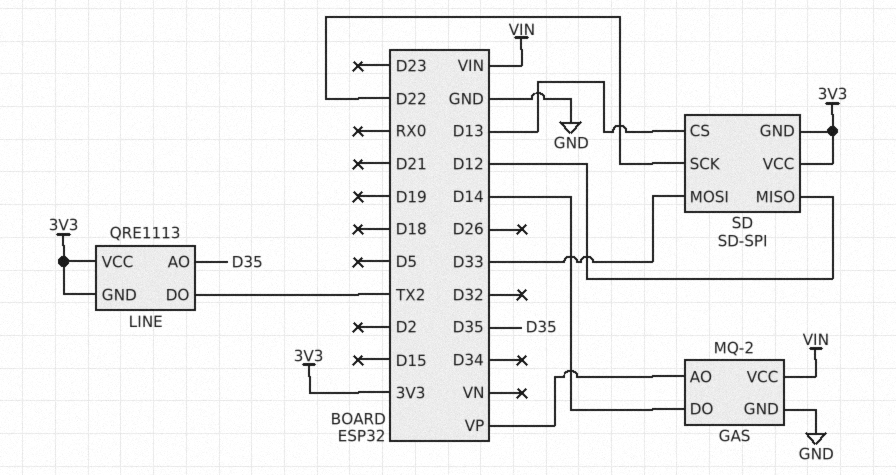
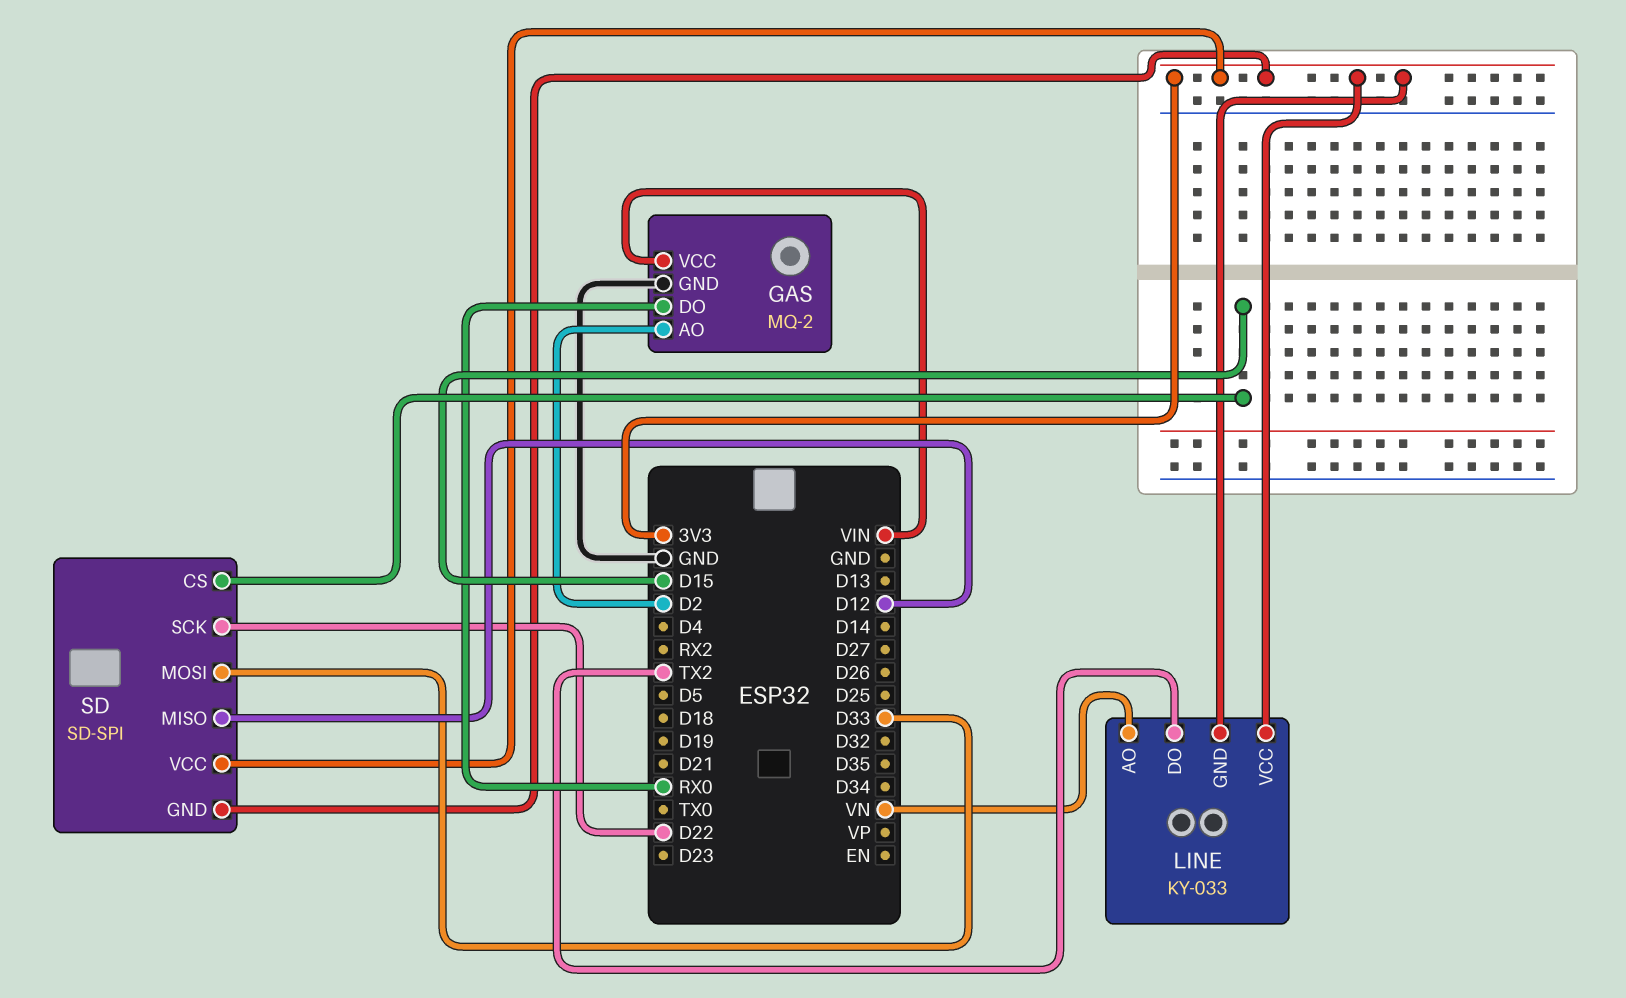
GAS pin AO: VP -> D2
GAS pin DO: D14 -> RX0
LINE: QRE1113 -> KY-033
LINE pin AO: D35 -> VN
SD pin CS: D13 -> D15

